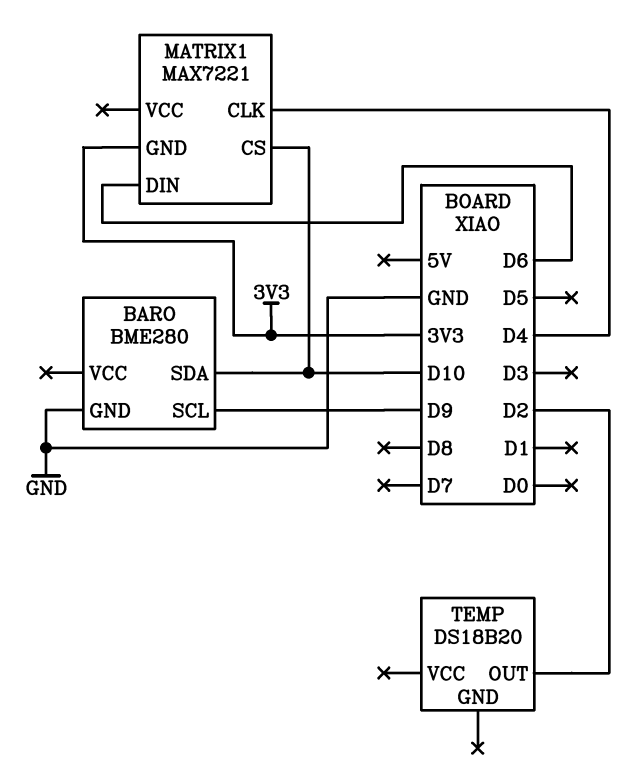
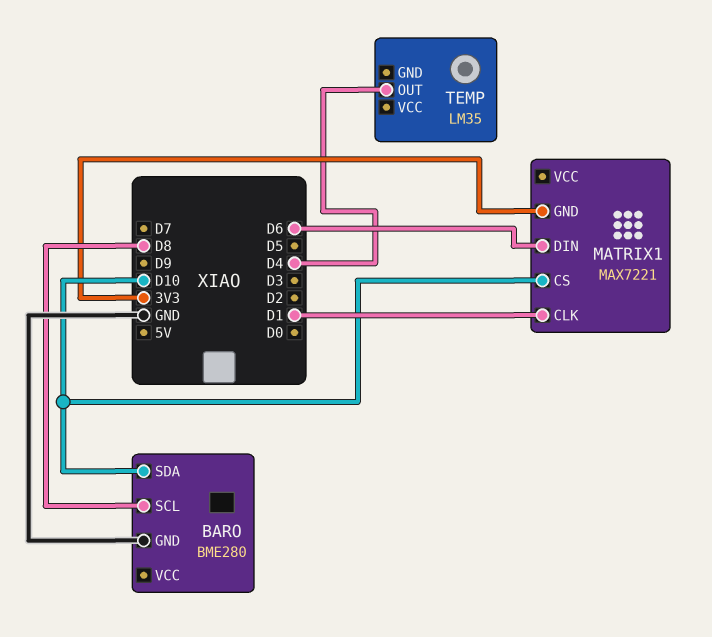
BARO pin SCL: D9 -> D8
MATRIX1 pin CLK: D4 -> D1
TEMP: DS18B20 -> LM35
TEMP pin OUT: D2 -> D4

